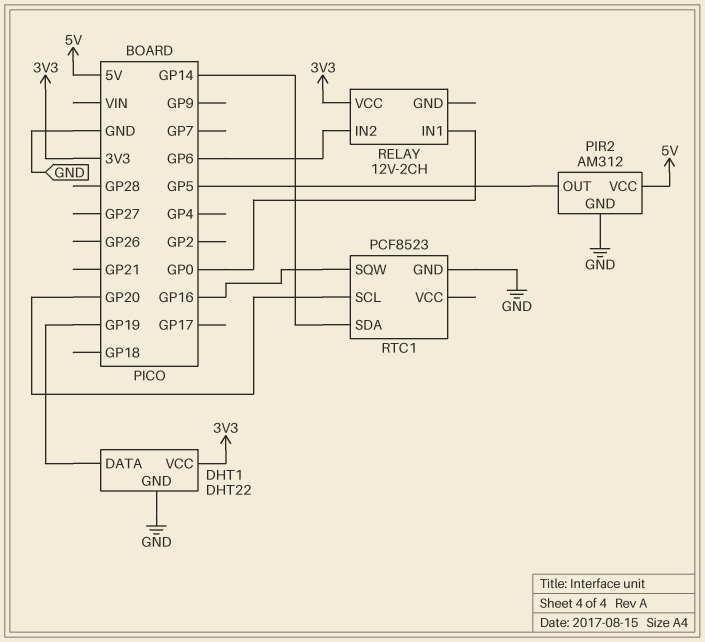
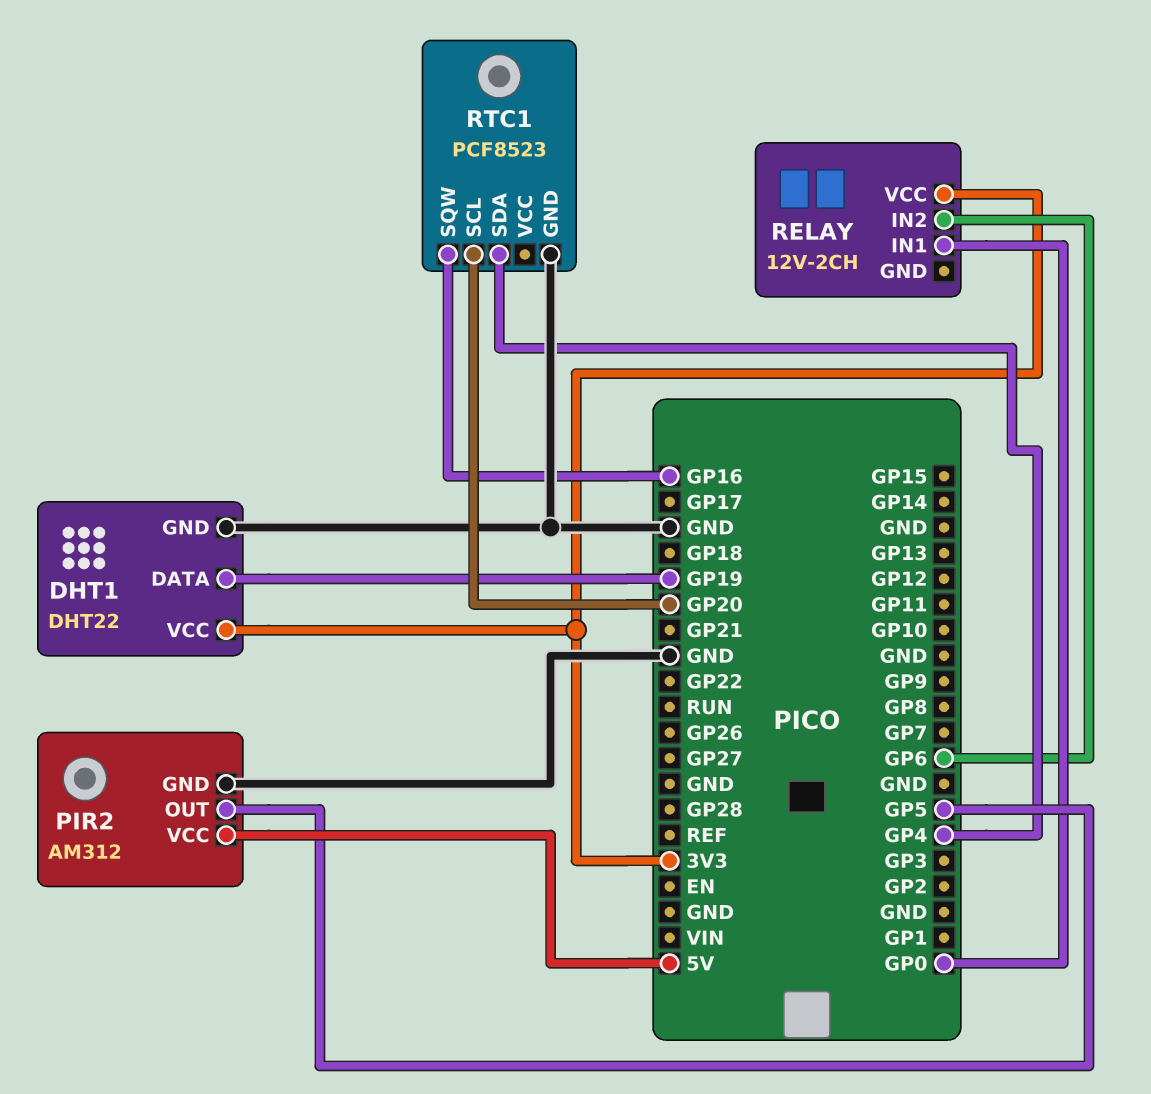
RTC1 pin SDA: GP14 -> GP4

